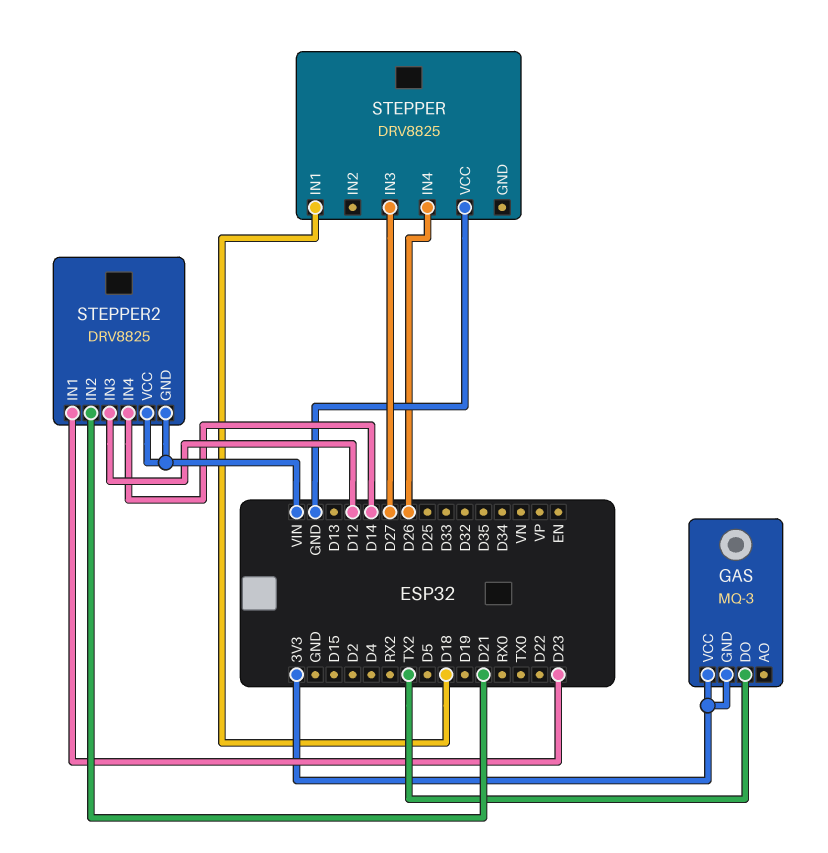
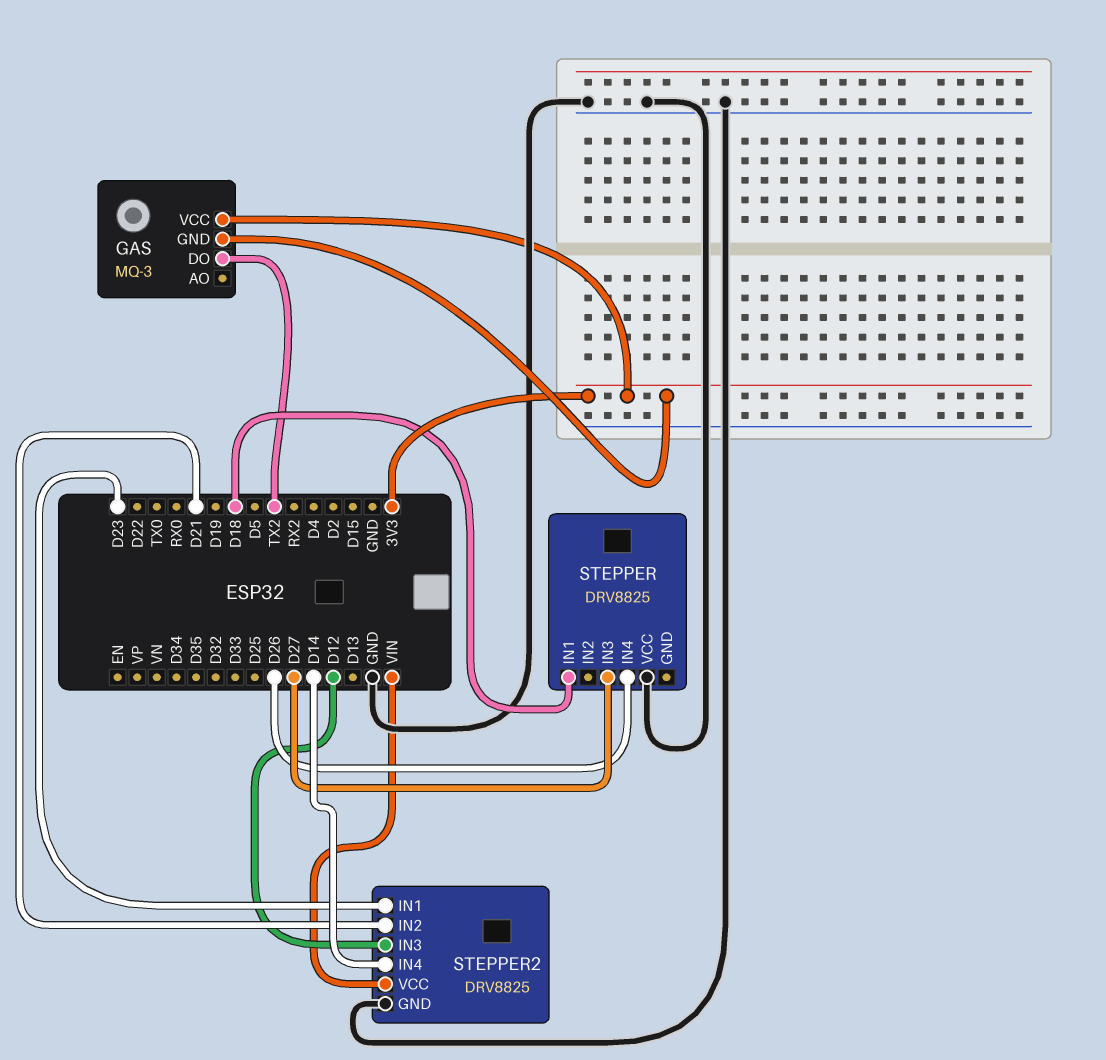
STEPPER2 pin GND: VIN -> GND

